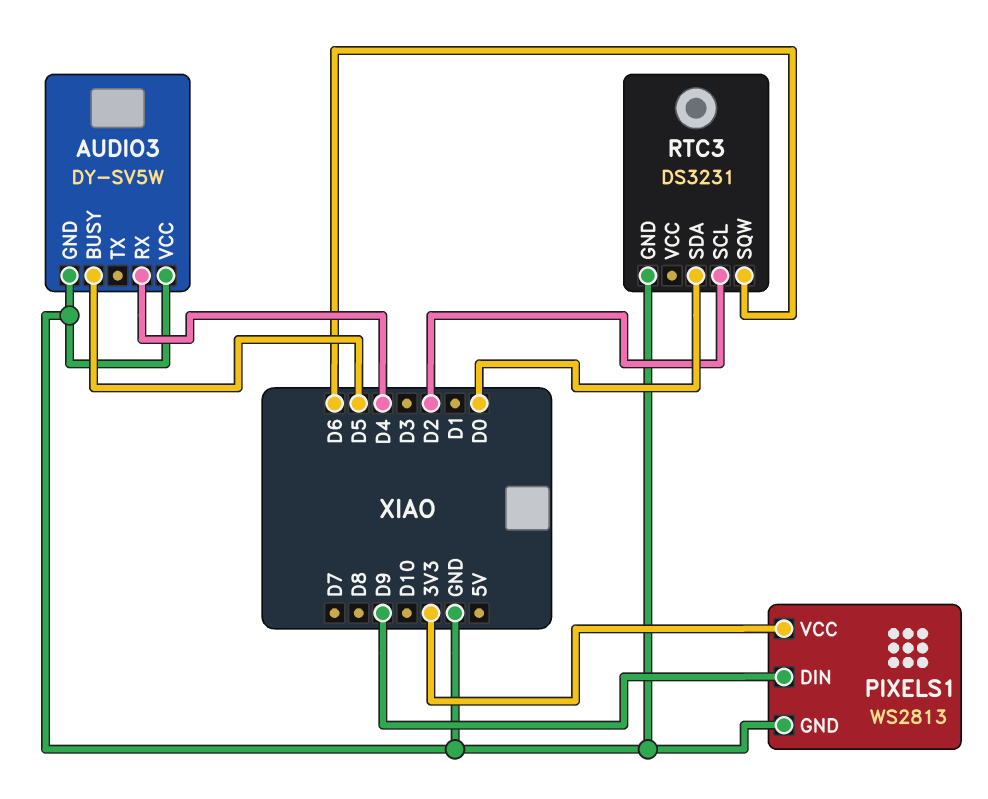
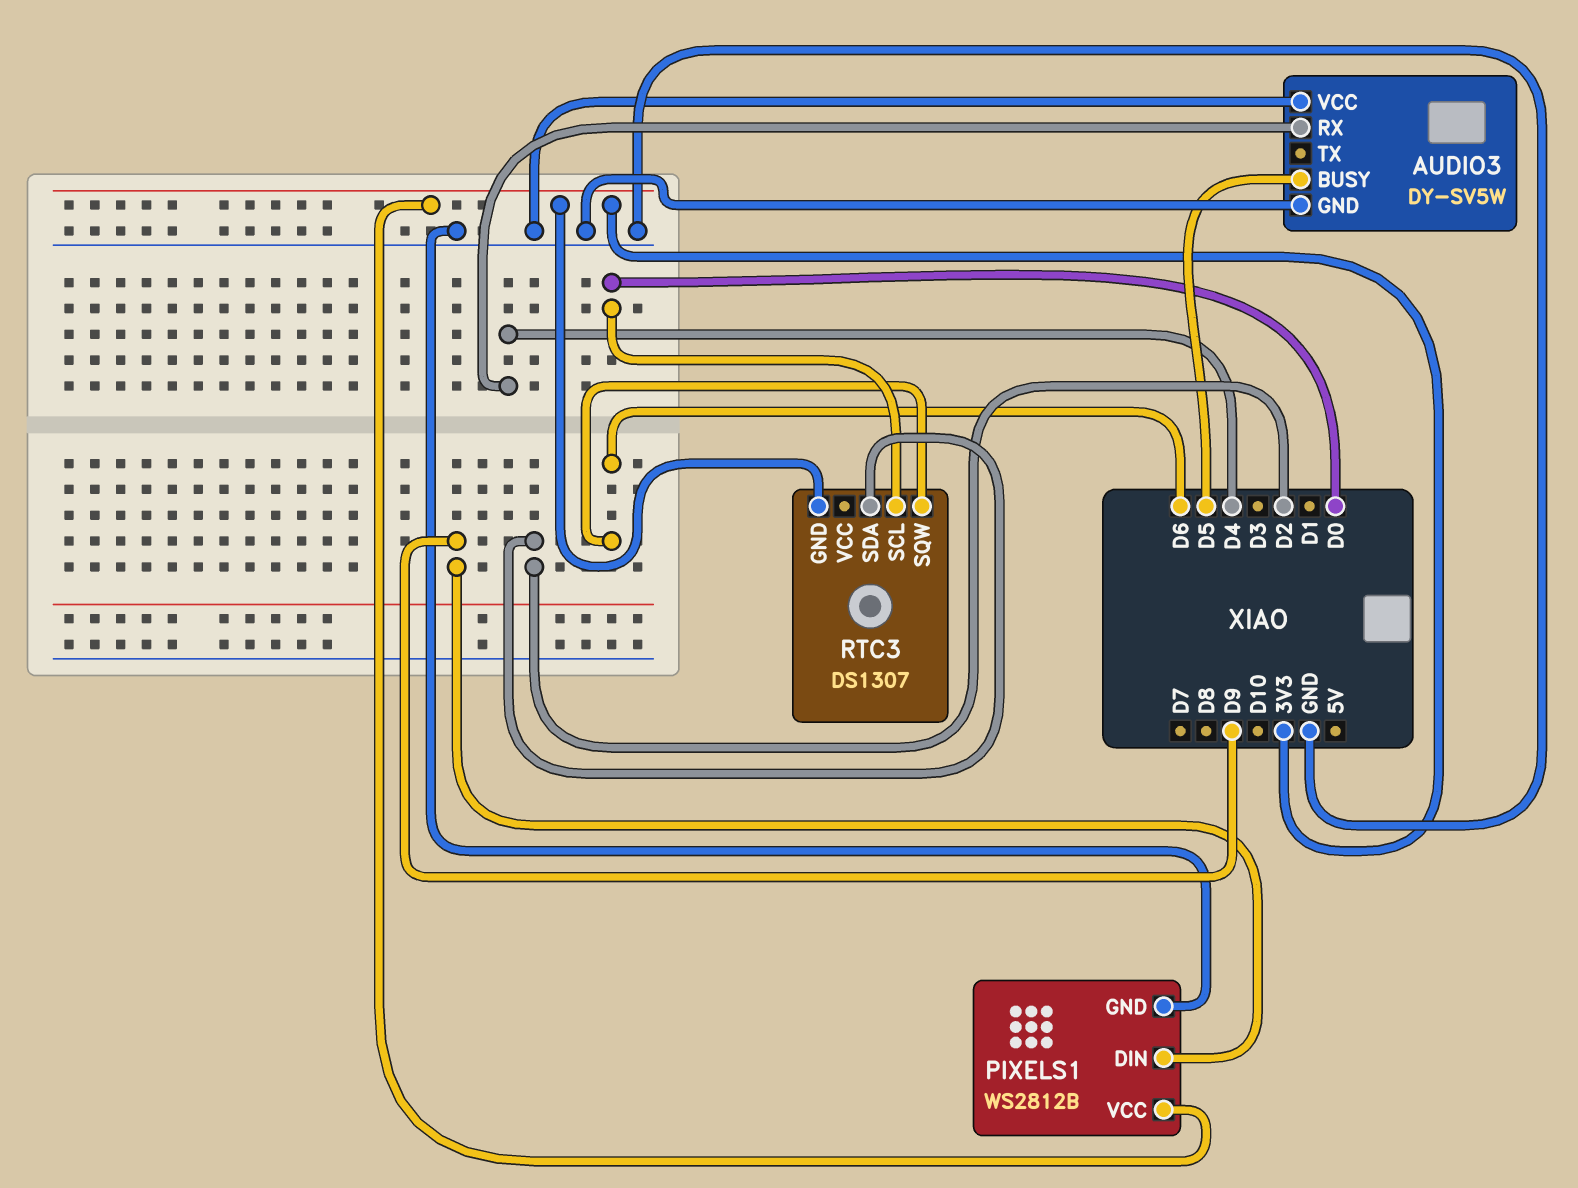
PIXELS1: WS2813 -> WS2812B
RTC3: DS3231 -> DS1307
RTC3 pin GND: GND -> 3V3
RTC3 pin SCL: D2 -> D0
RTC3 pin SDA: D0 -> D2

